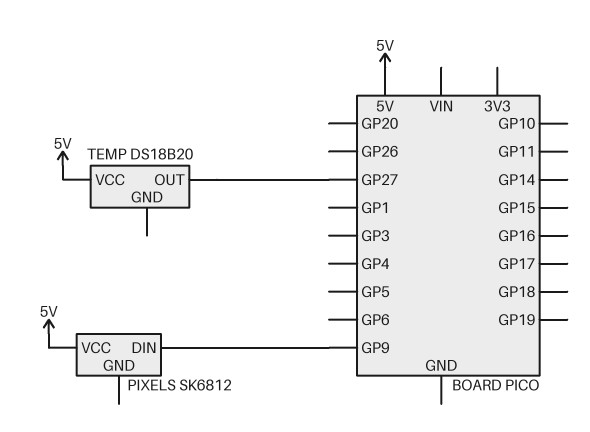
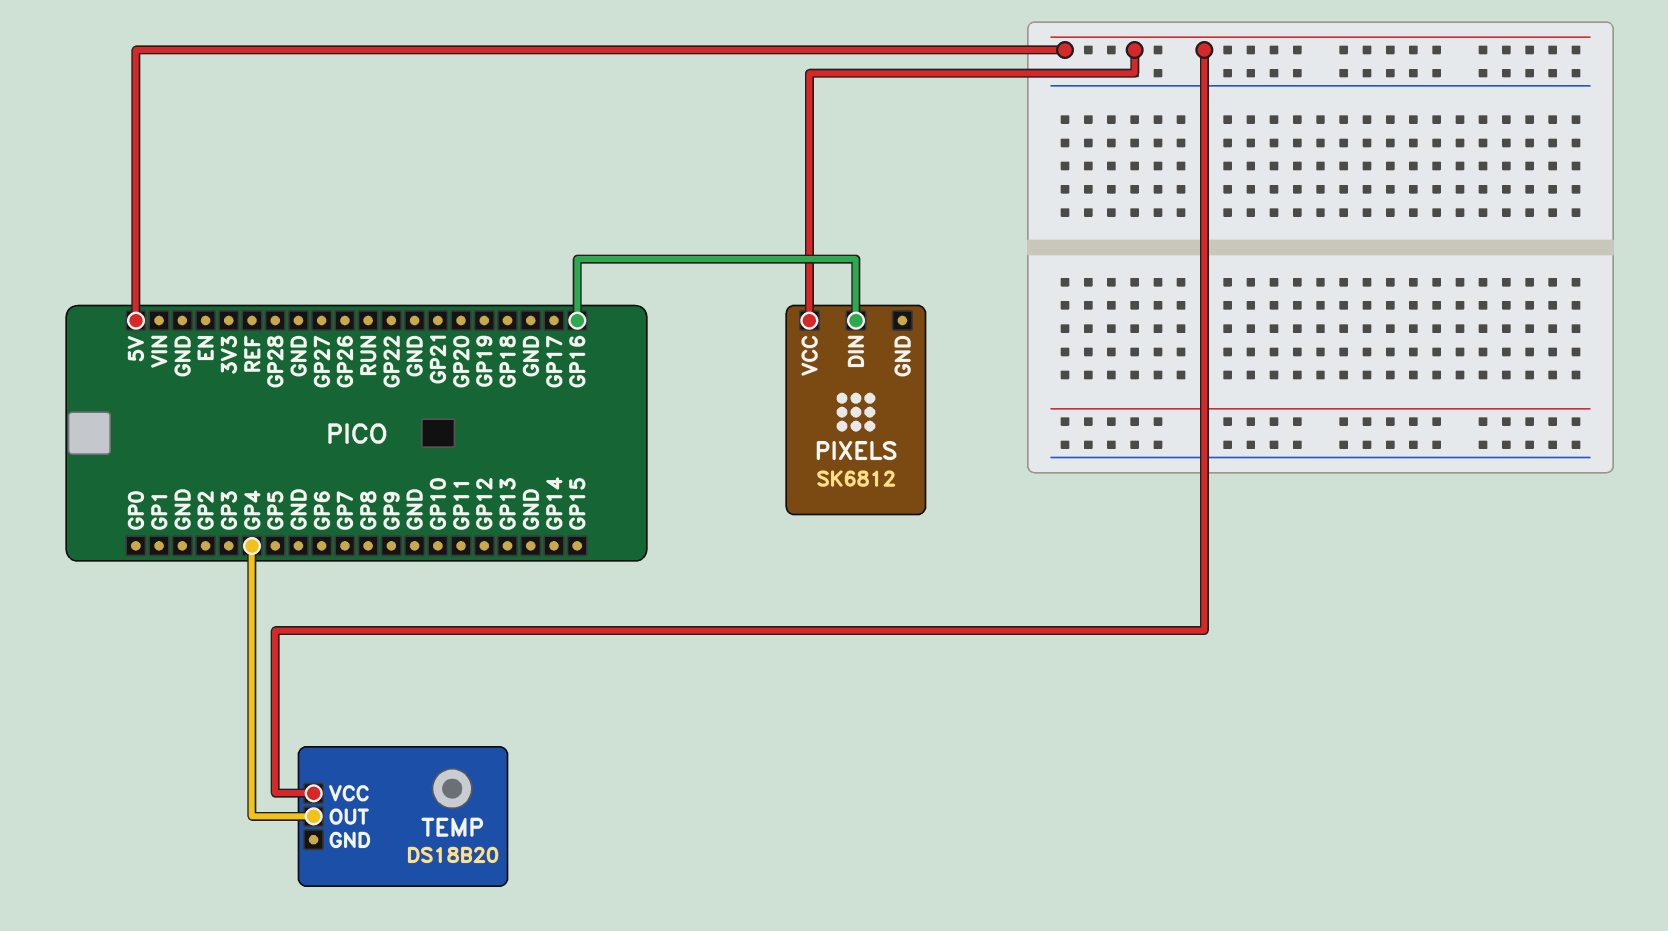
PIXELS pin DIN: GP9 -> GP16
TEMP pin OUT: GP27 -> GP4

